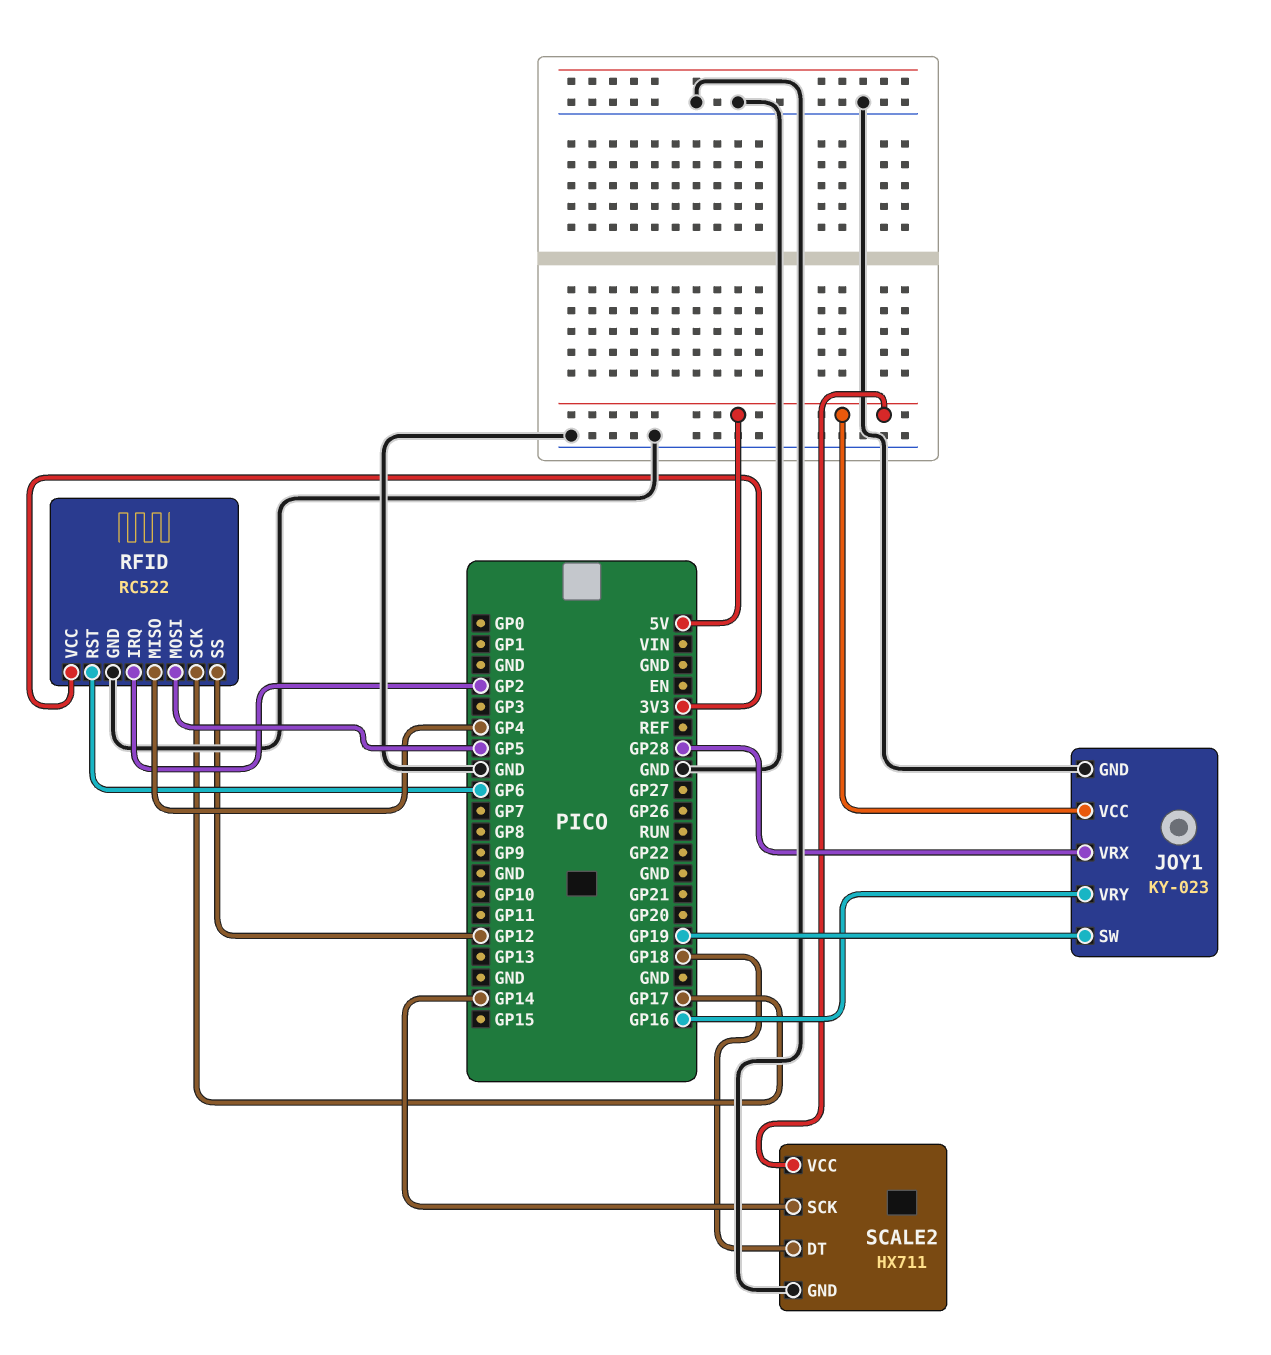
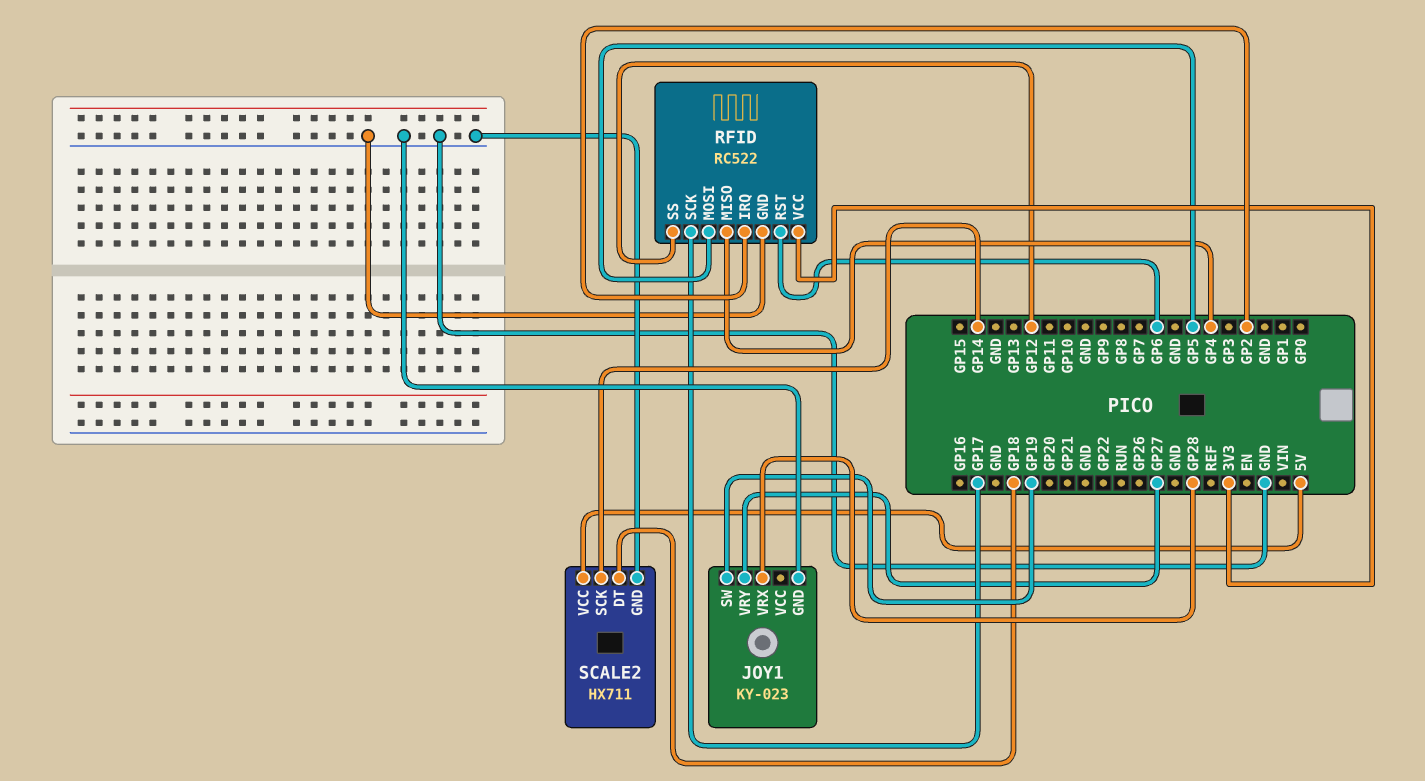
JOY1 pin VCC: 5V -> none
JOY1 pin VRY: GP16 -> GP27

